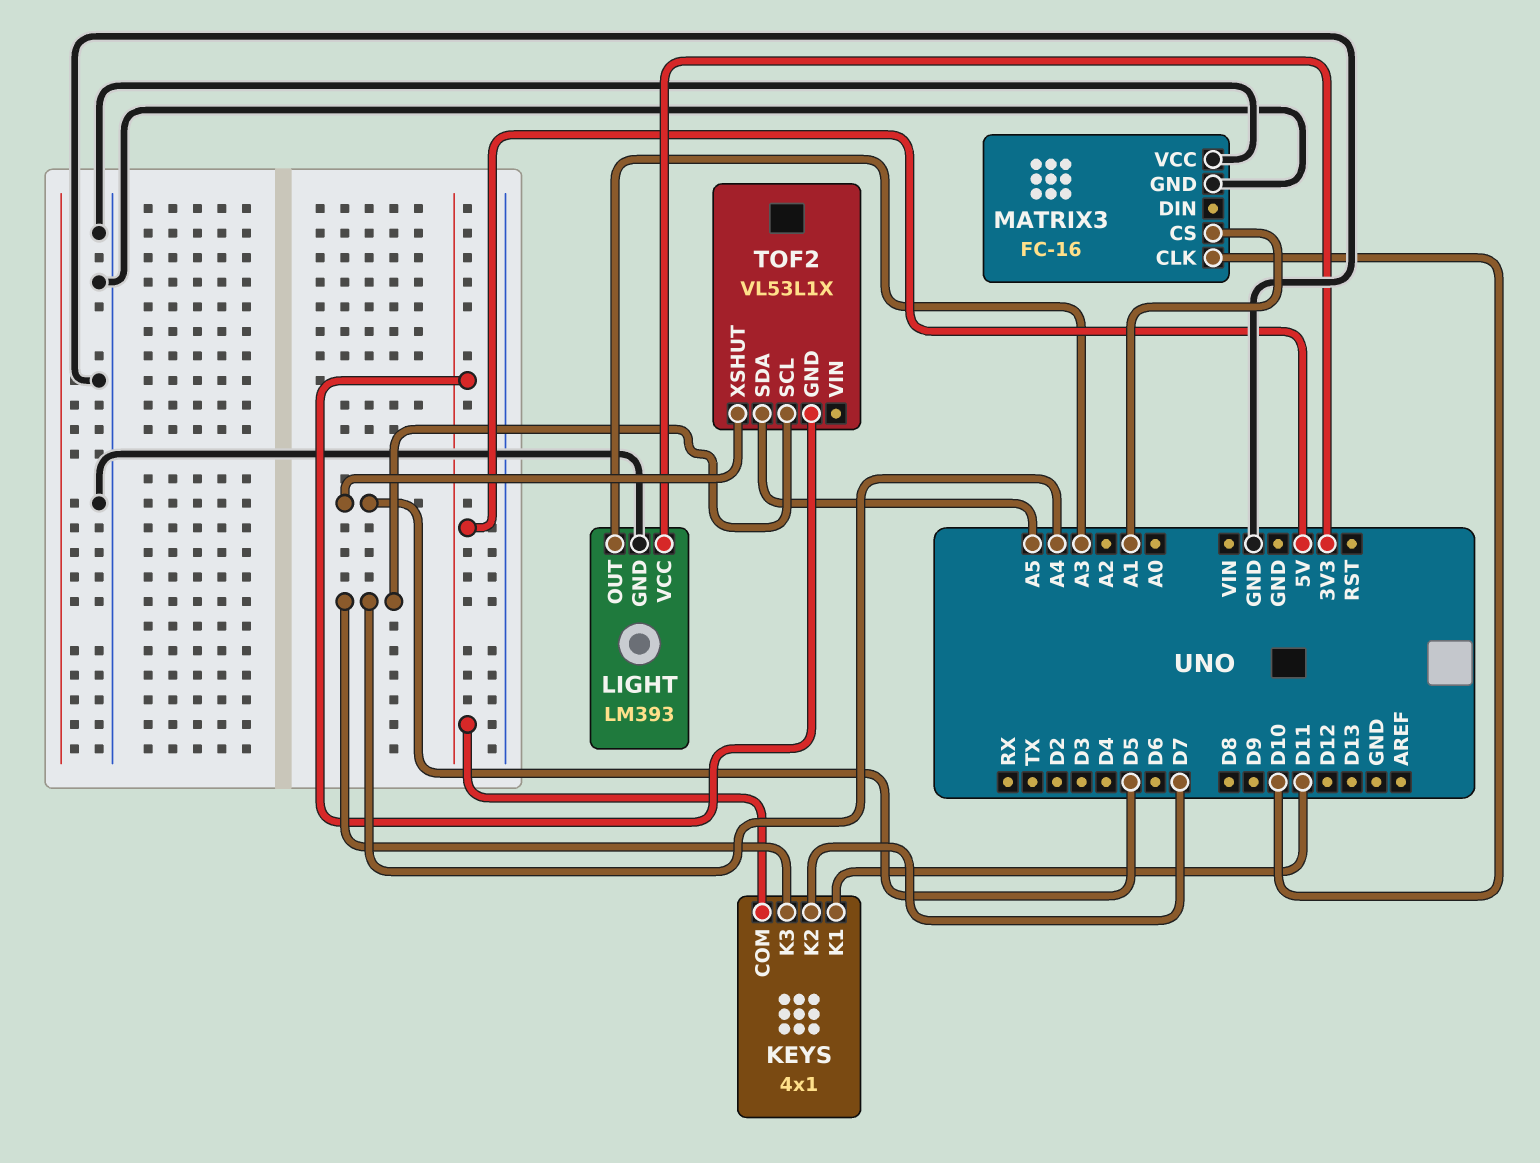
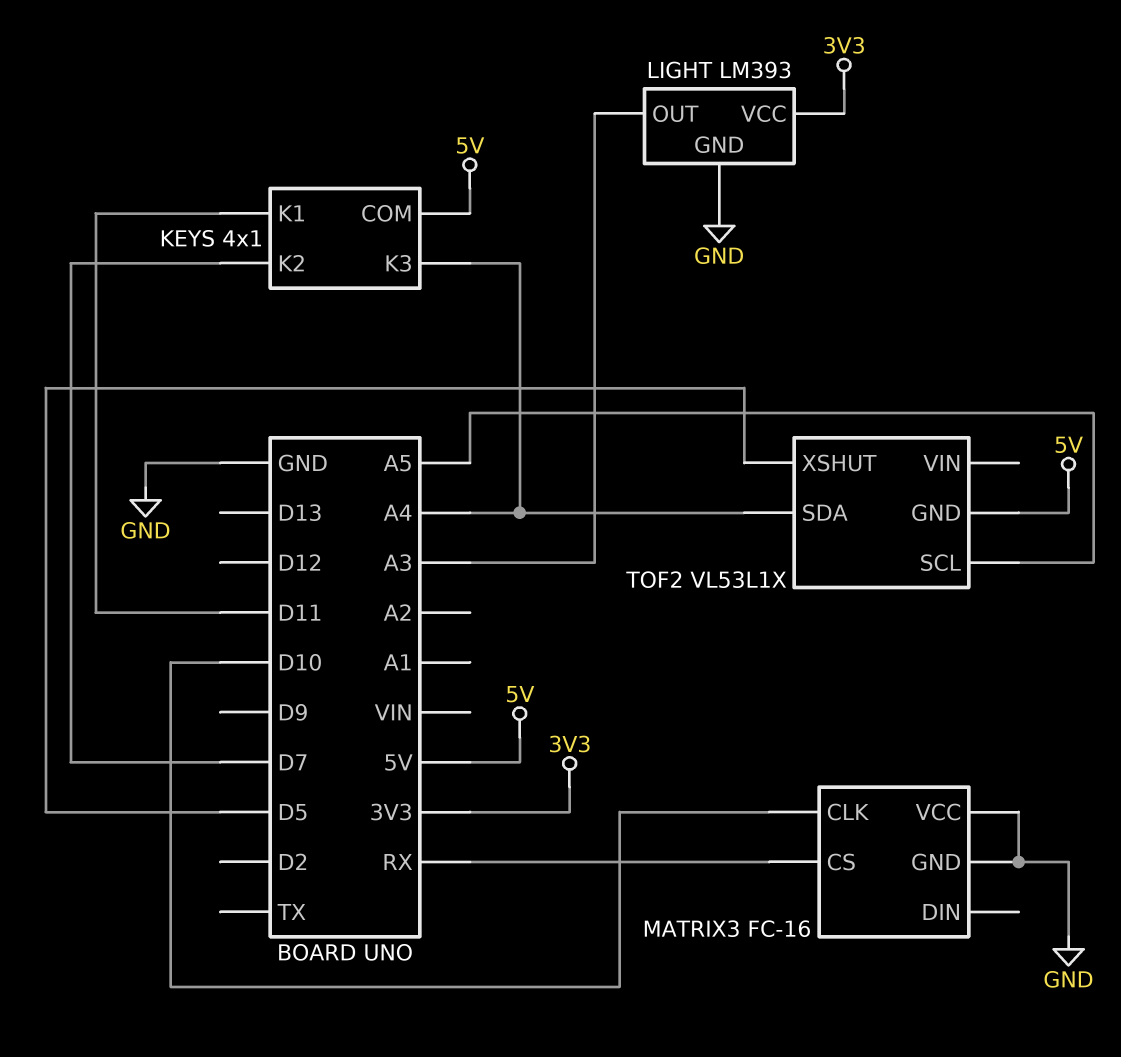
MATRIX3 pin CS: A1 -> RX
TOF2 pin SCL: A4 -> A5
TOF2 pin SDA: A5 -> A4

